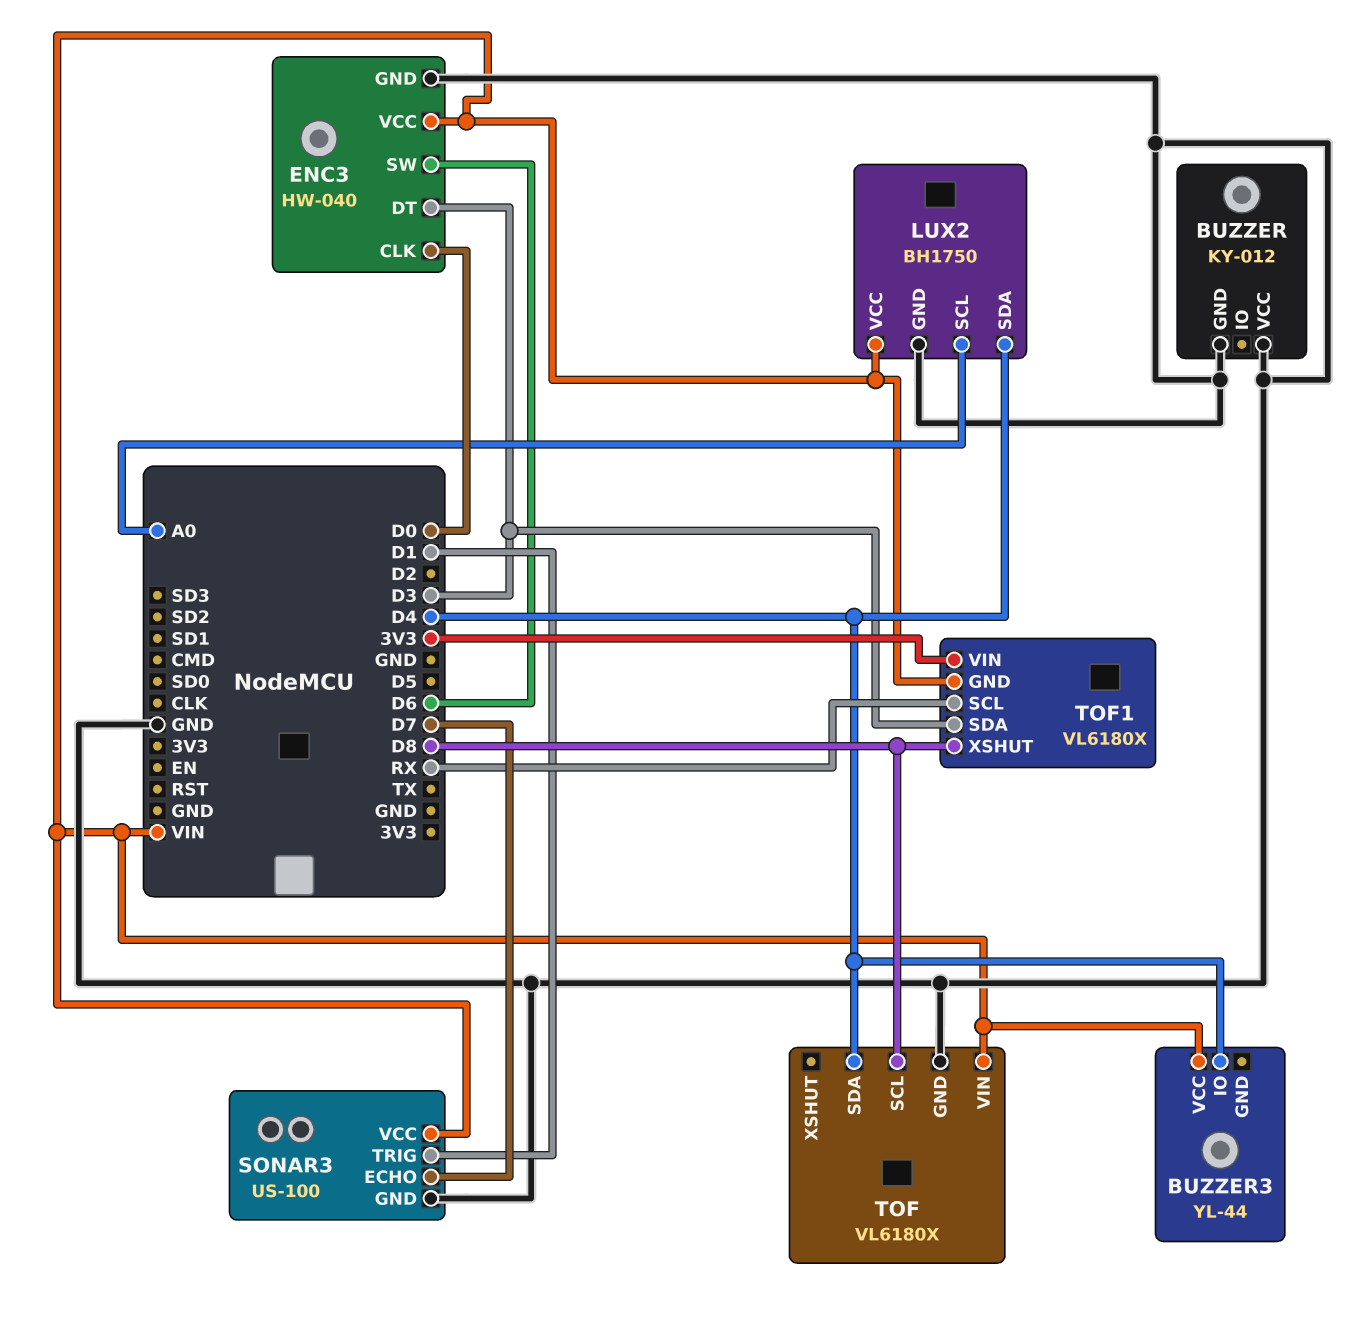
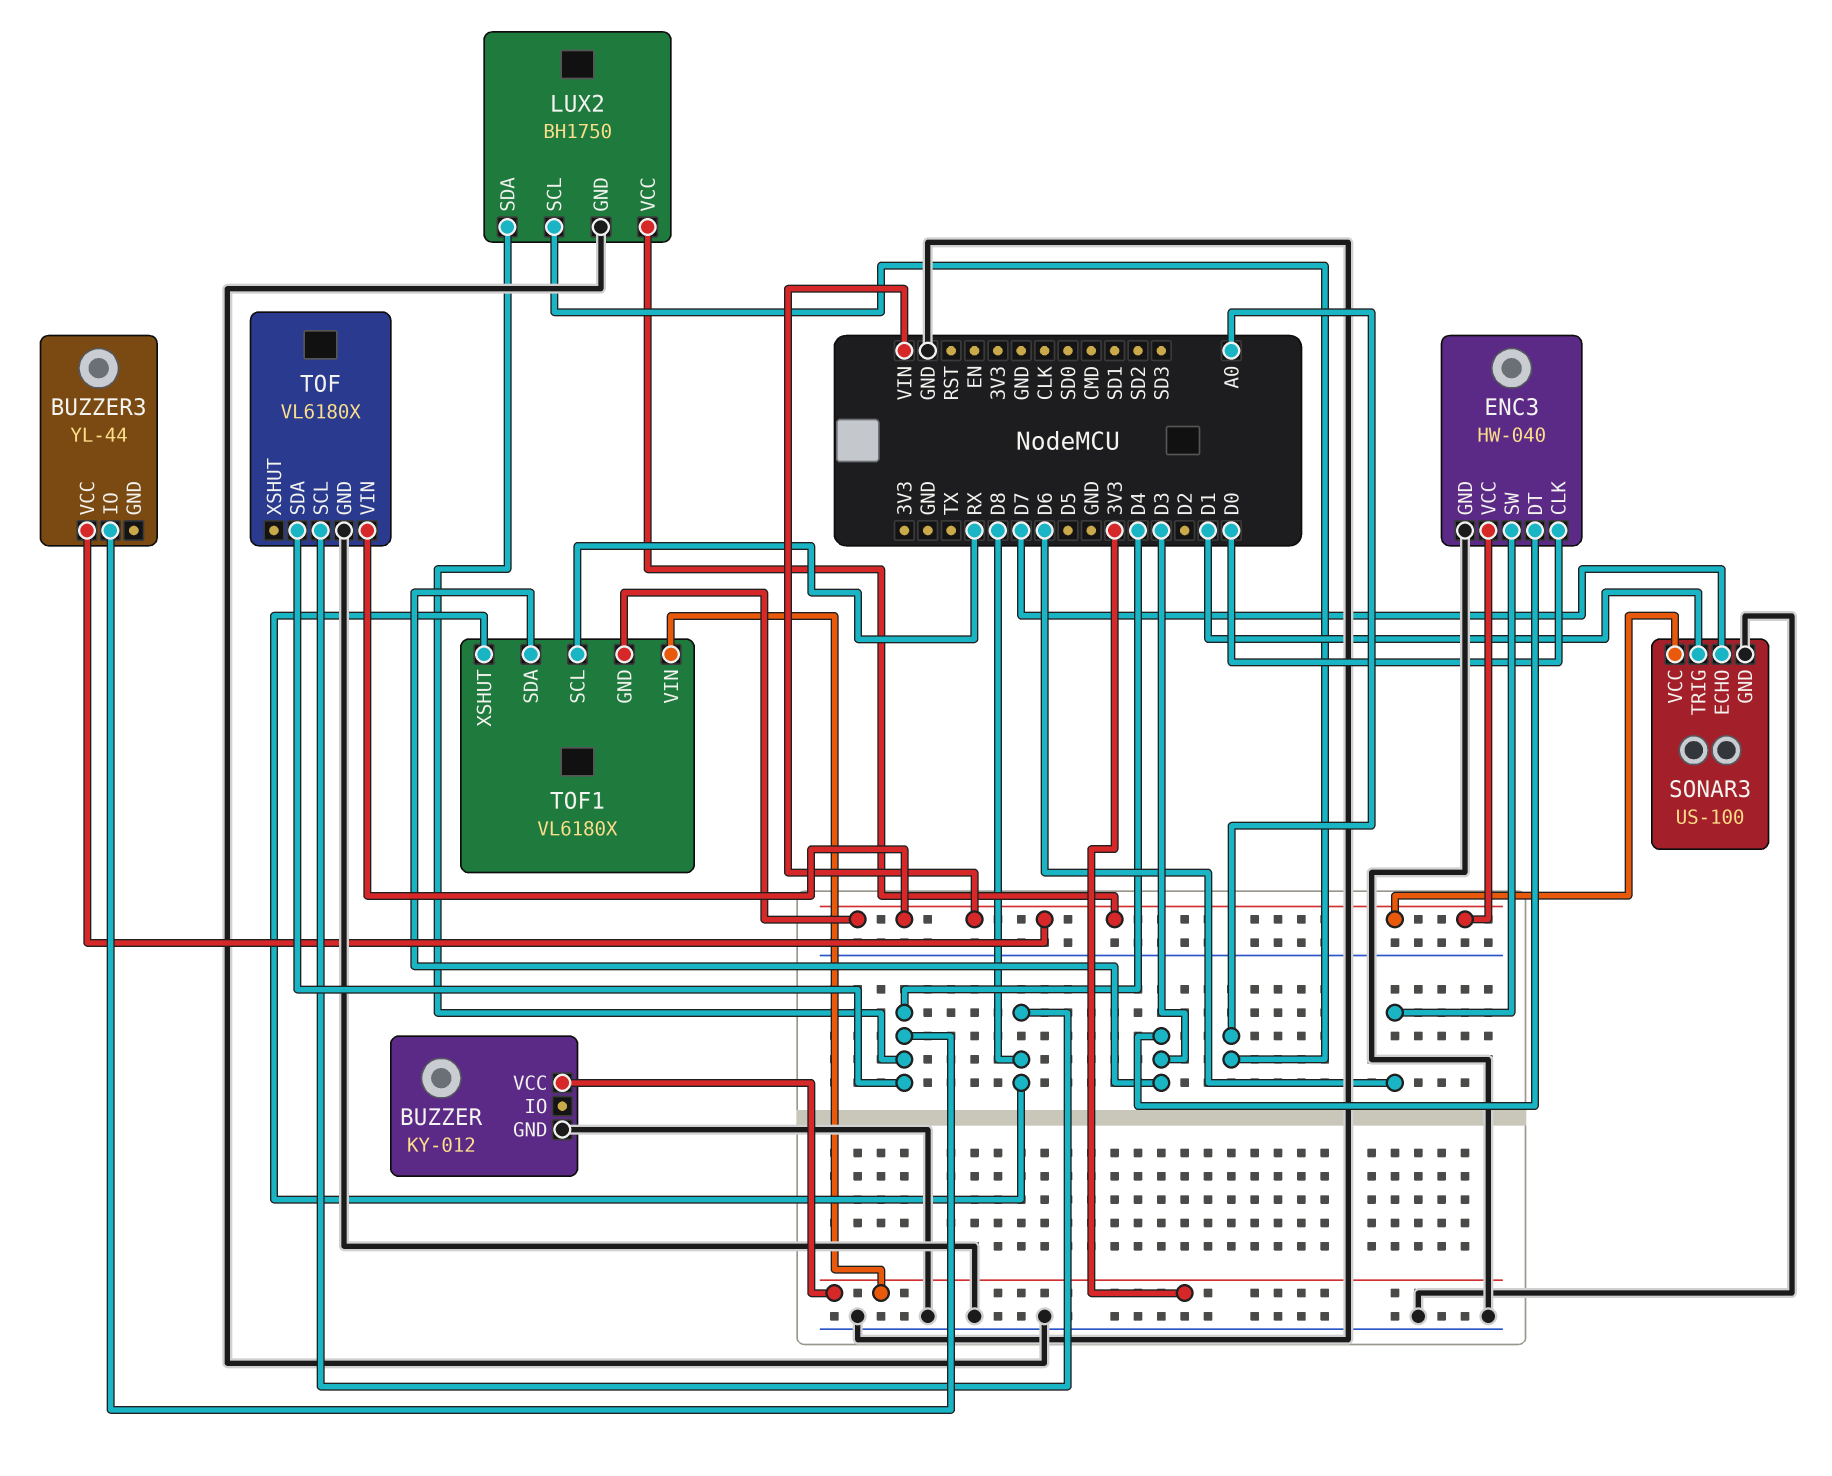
BUZZER pin VCC: GND -> 3V3

